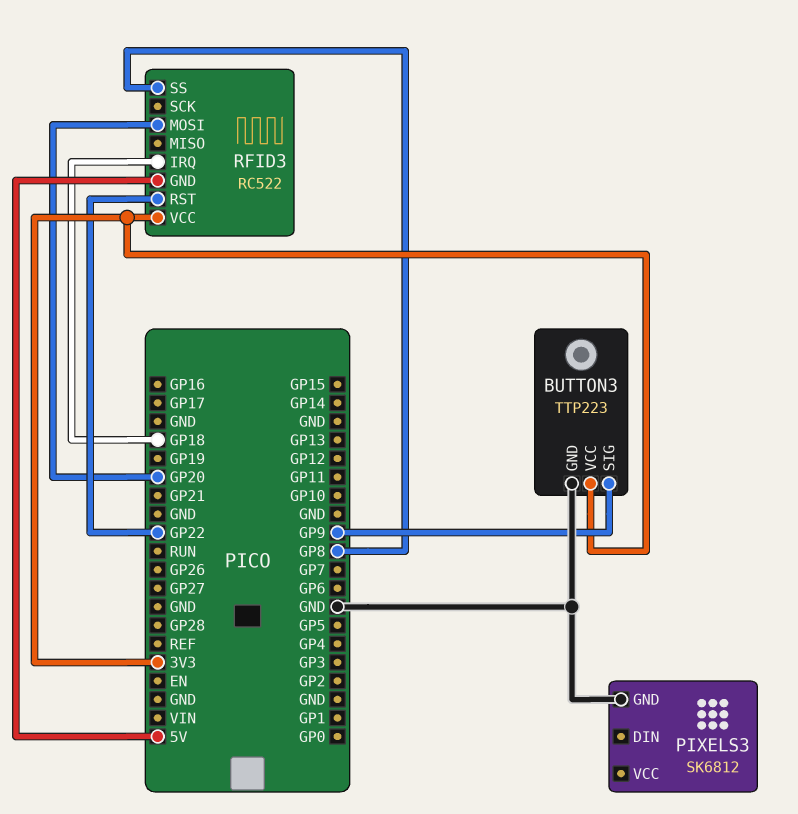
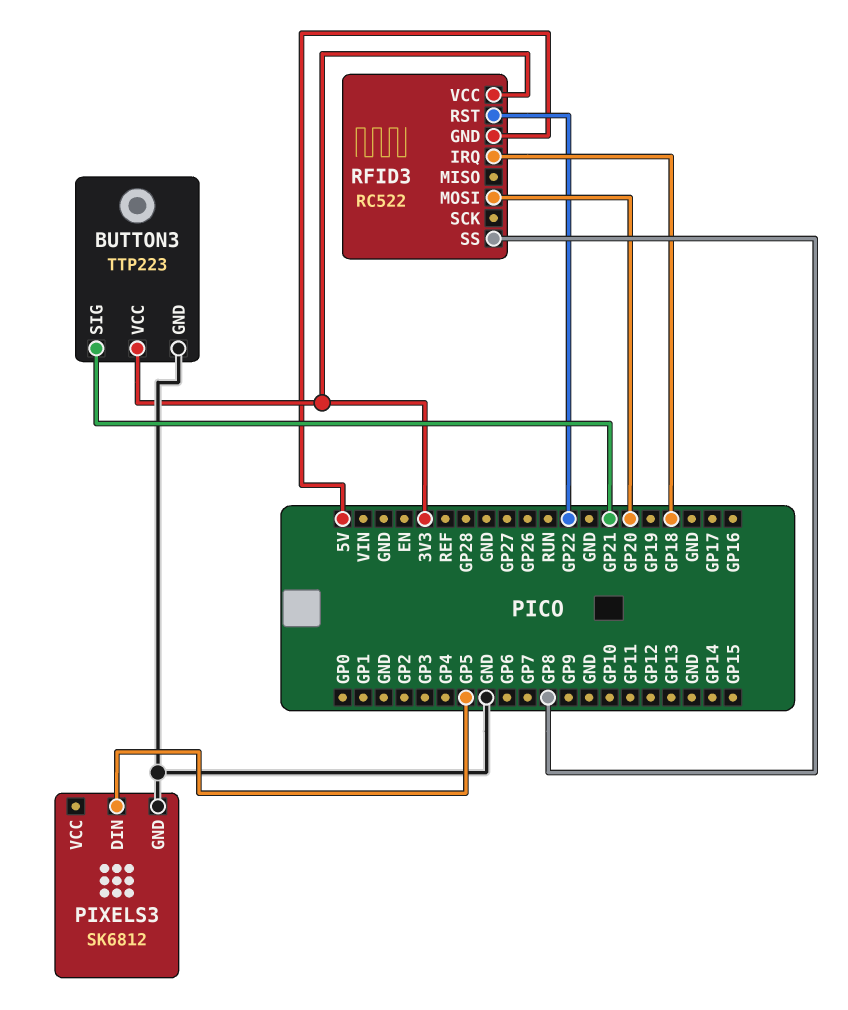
BUTTON3 pin SIG: GP9 -> GP21
PIXELS3 pin DIN: none -> GP5

